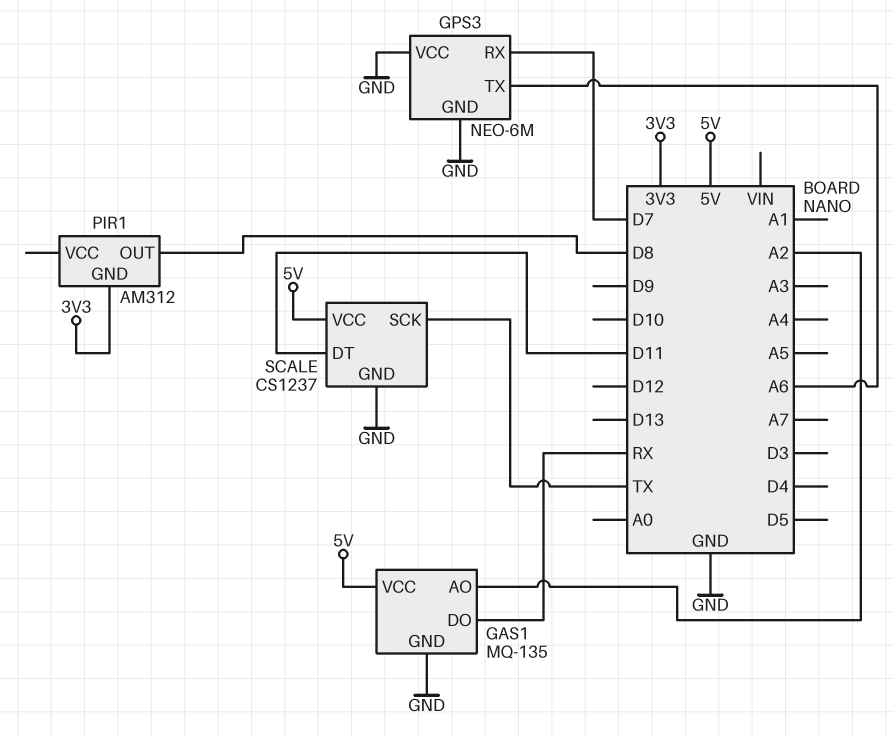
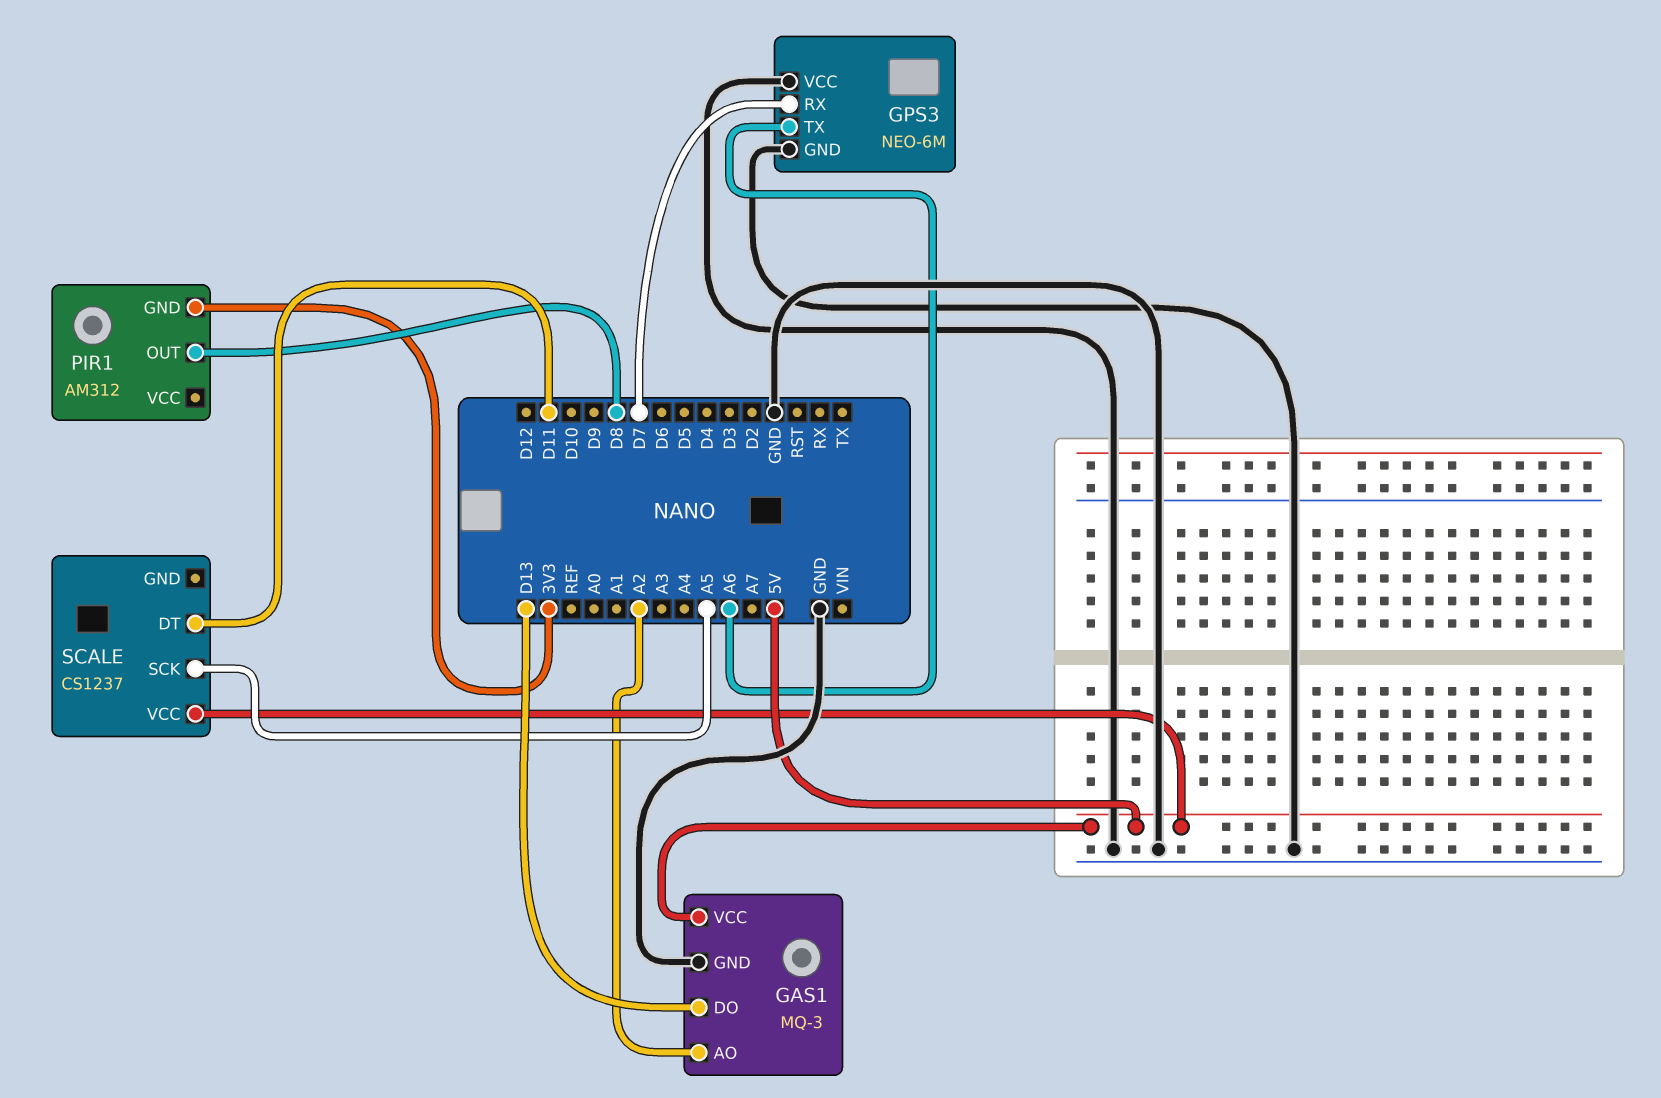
GAS1: MQ-135 -> MQ-3
GAS1 pin DO: RX -> D13
SCALE pin GND: GND -> none
SCALE pin SCK: TX -> A5

